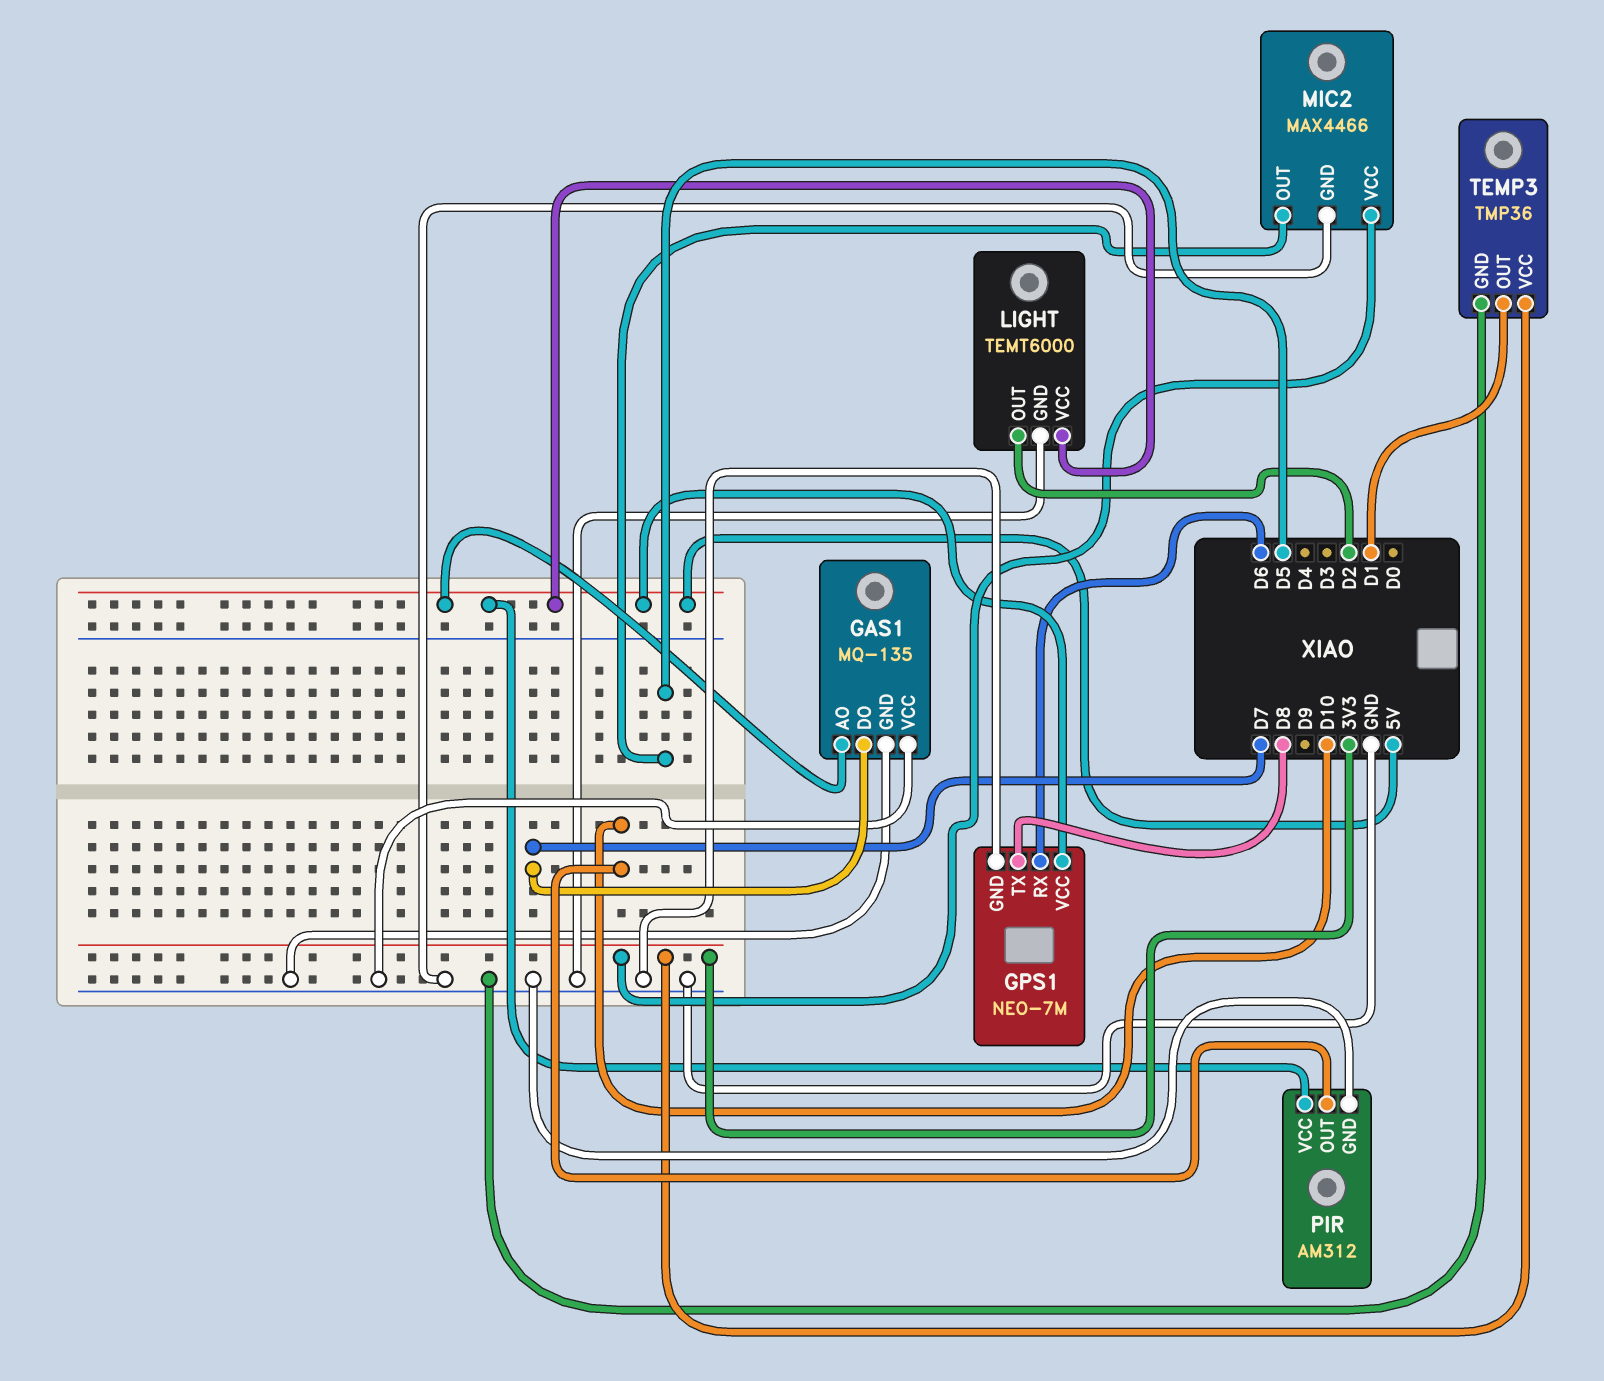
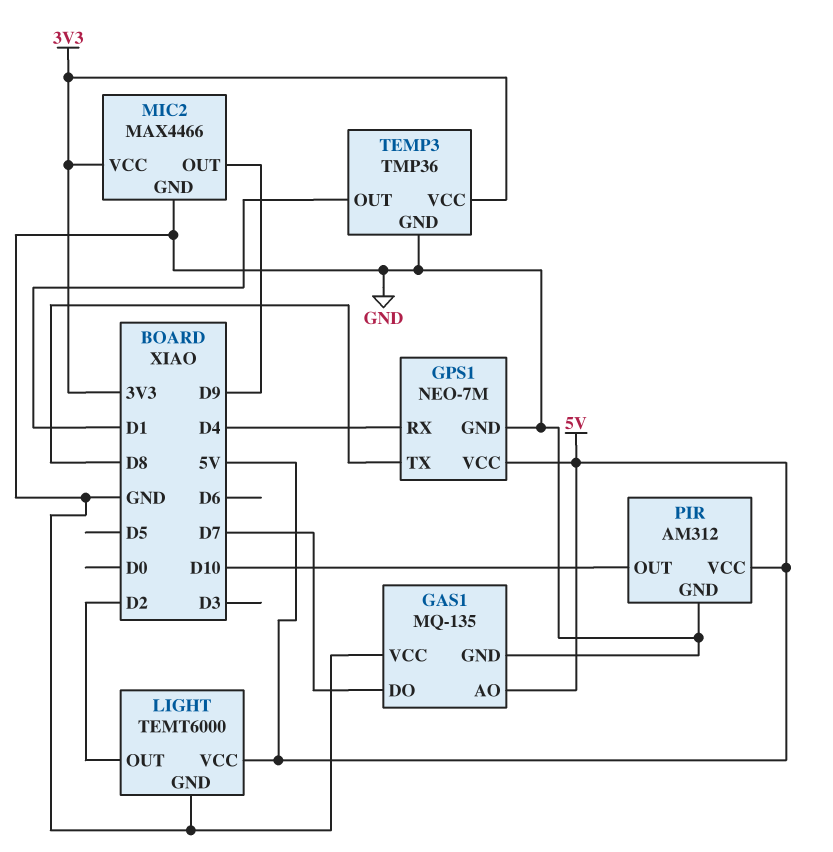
GPS1 pin RX: D6 -> D4
MIC2 pin OUT: D5 -> D9

